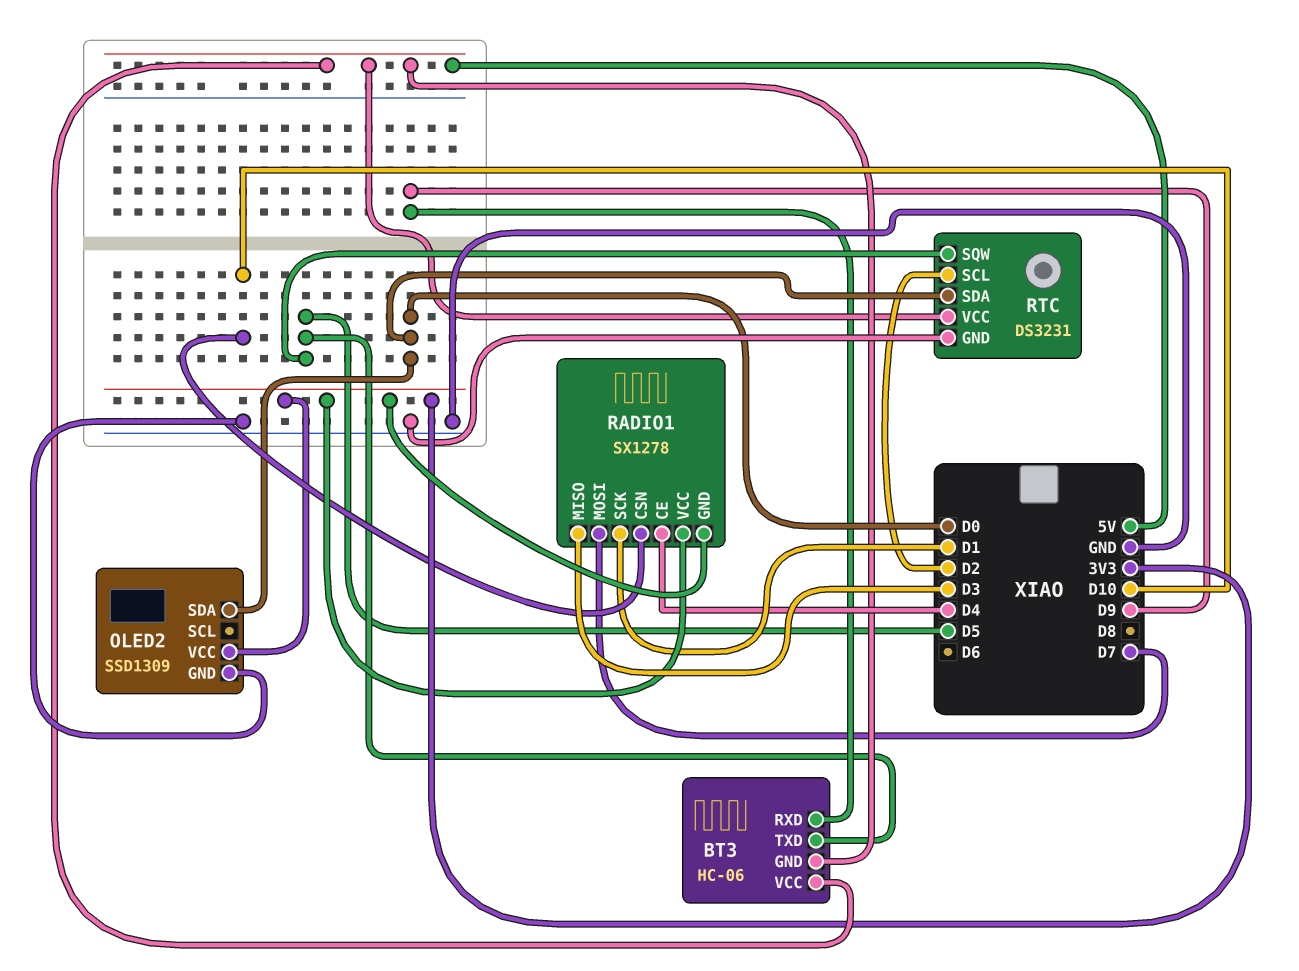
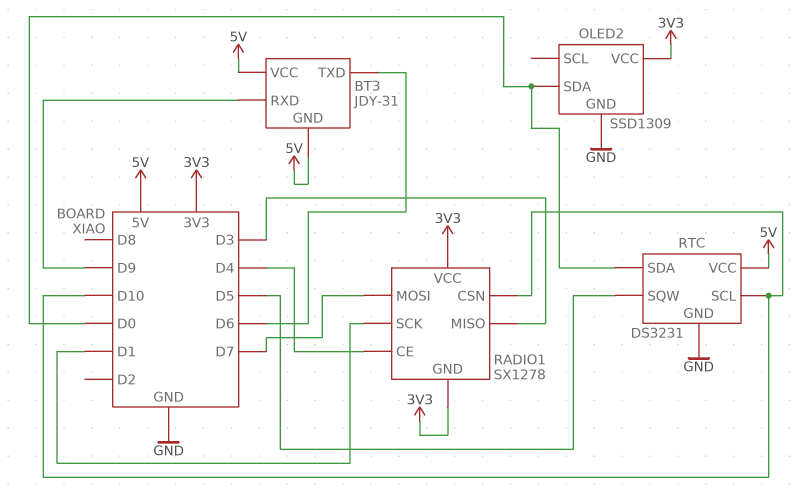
BT3: HC-06 -> JDY-31
BT3 pin TXD: D5 -> D6
RTC pin SCL: D2 -> D10

